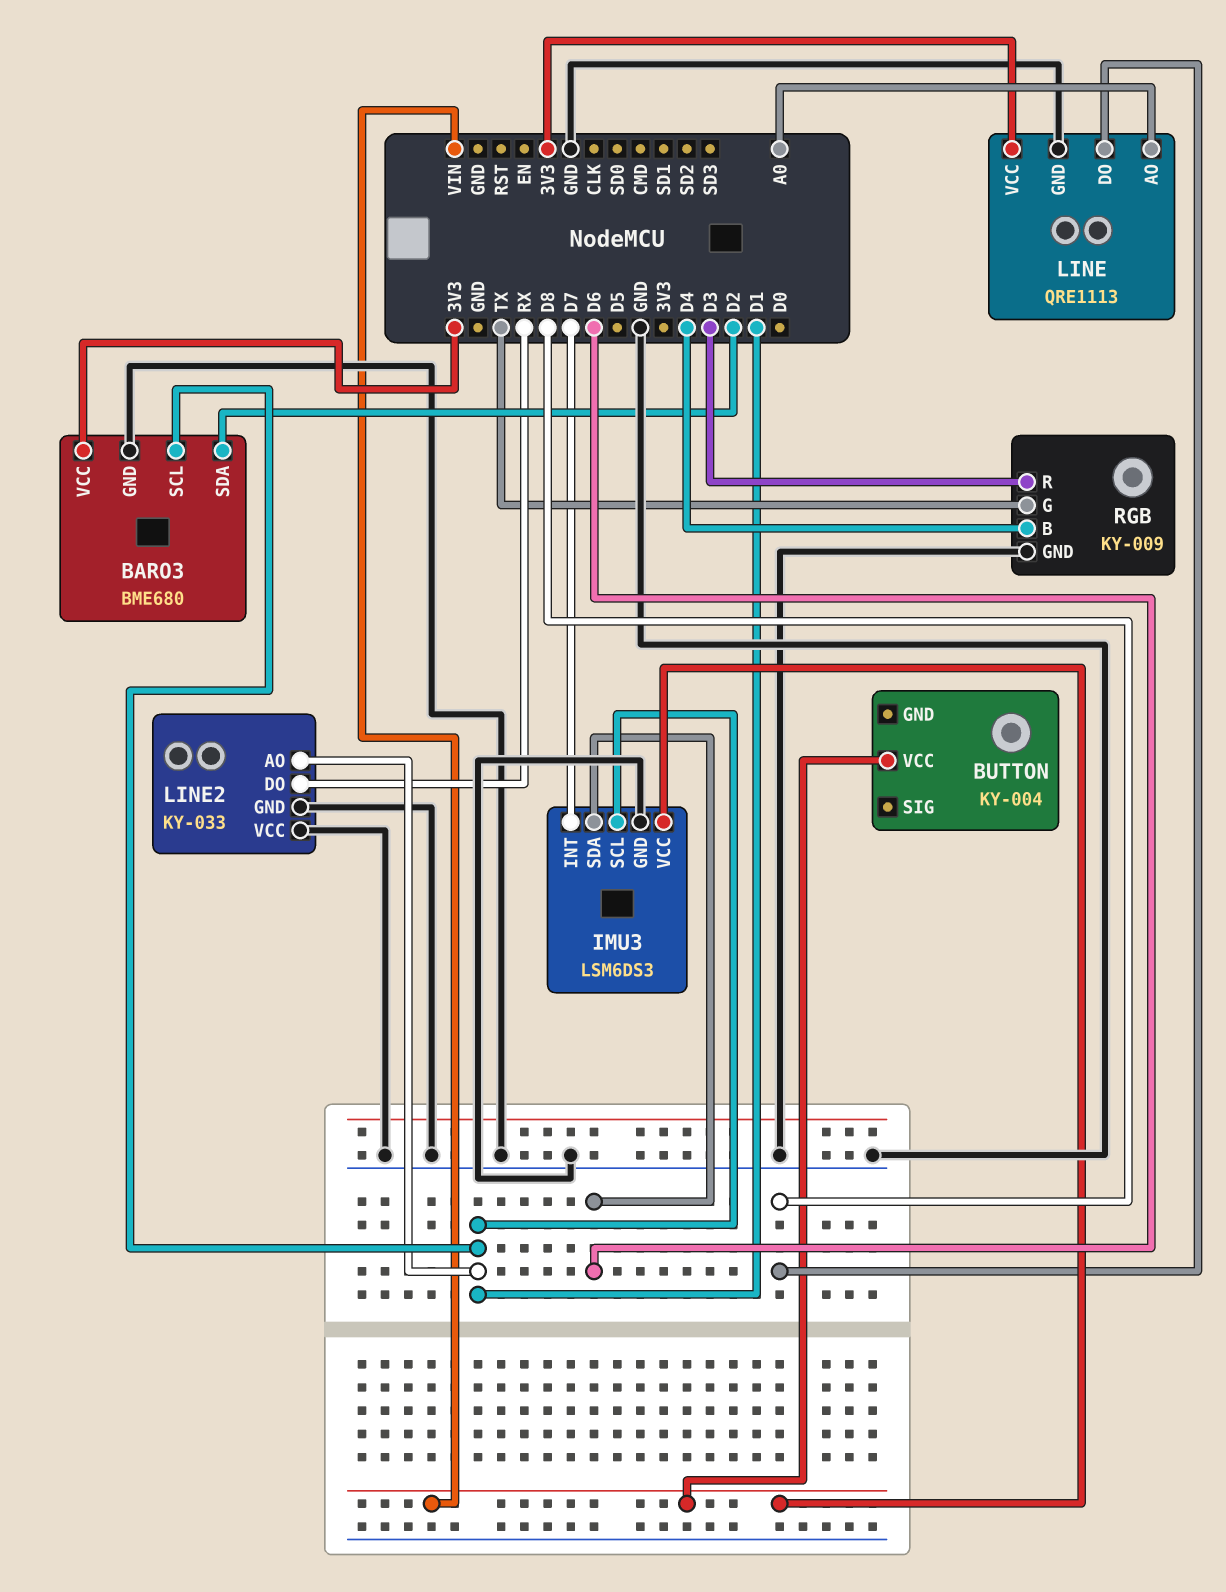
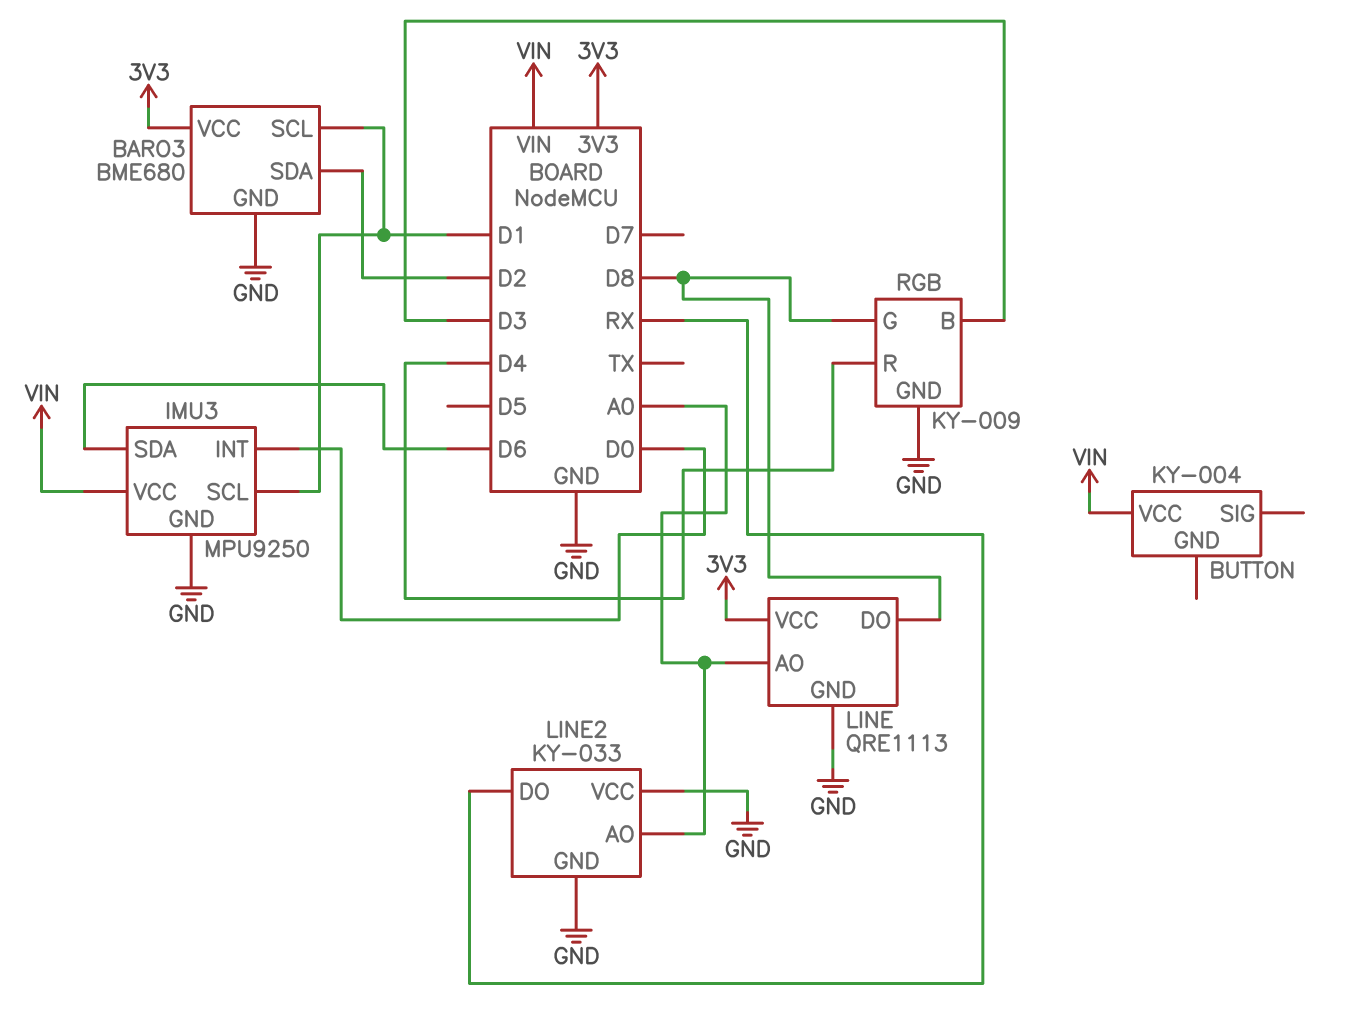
IMU3: LSM6DS3 -> MPU9250
IMU3 pin INT: D7 -> D0
LINE2 pin AO: D1 -> A0
RGB pin B: D4 -> D3
RGB pin G: TX -> D8
RGB pin R: D3 -> D4

